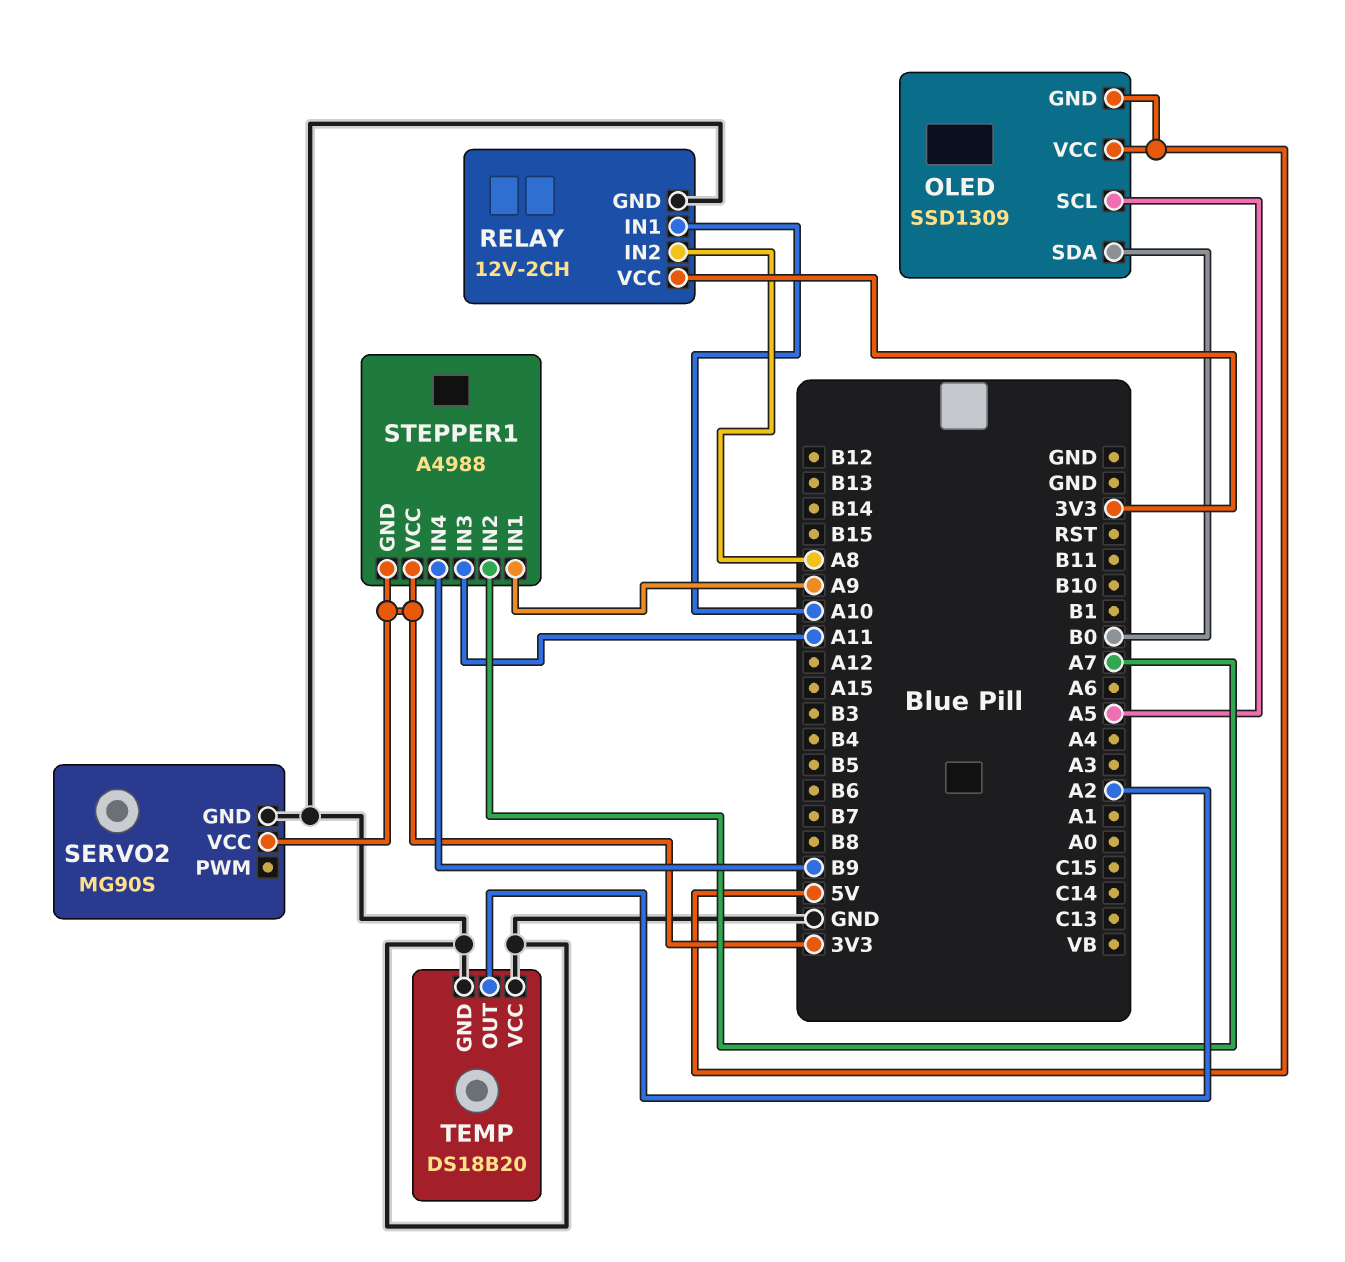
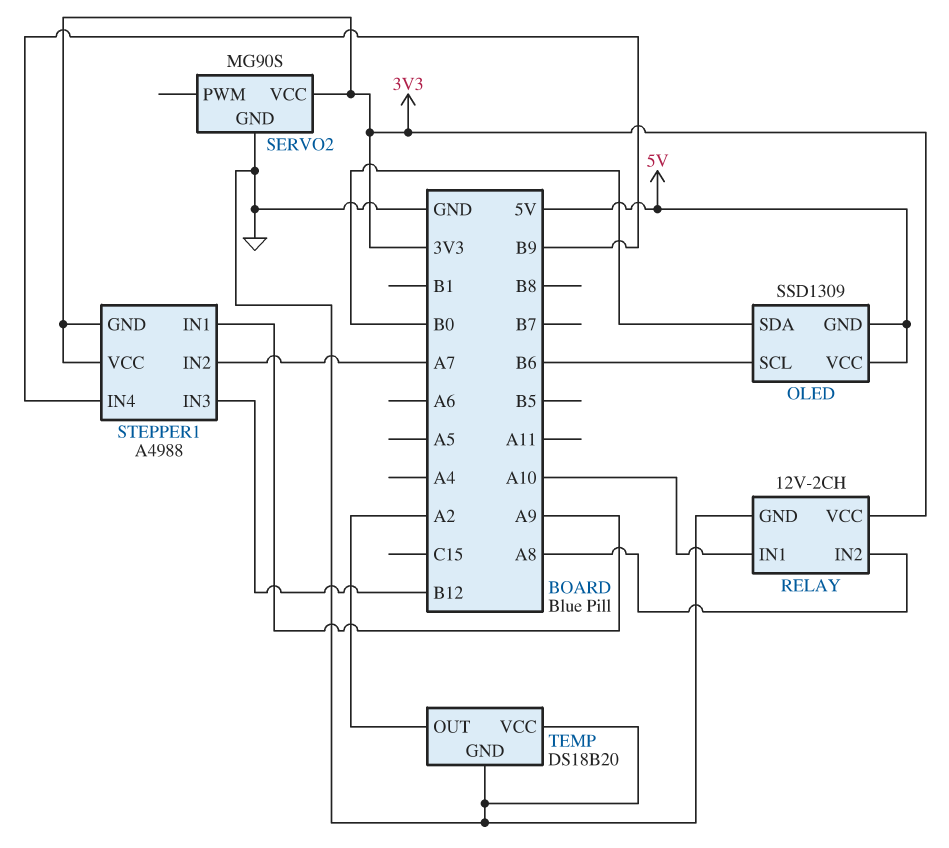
OLED pin SCL: A5 -> B6
STEPPER1 pin IN3: A11 -> B12

